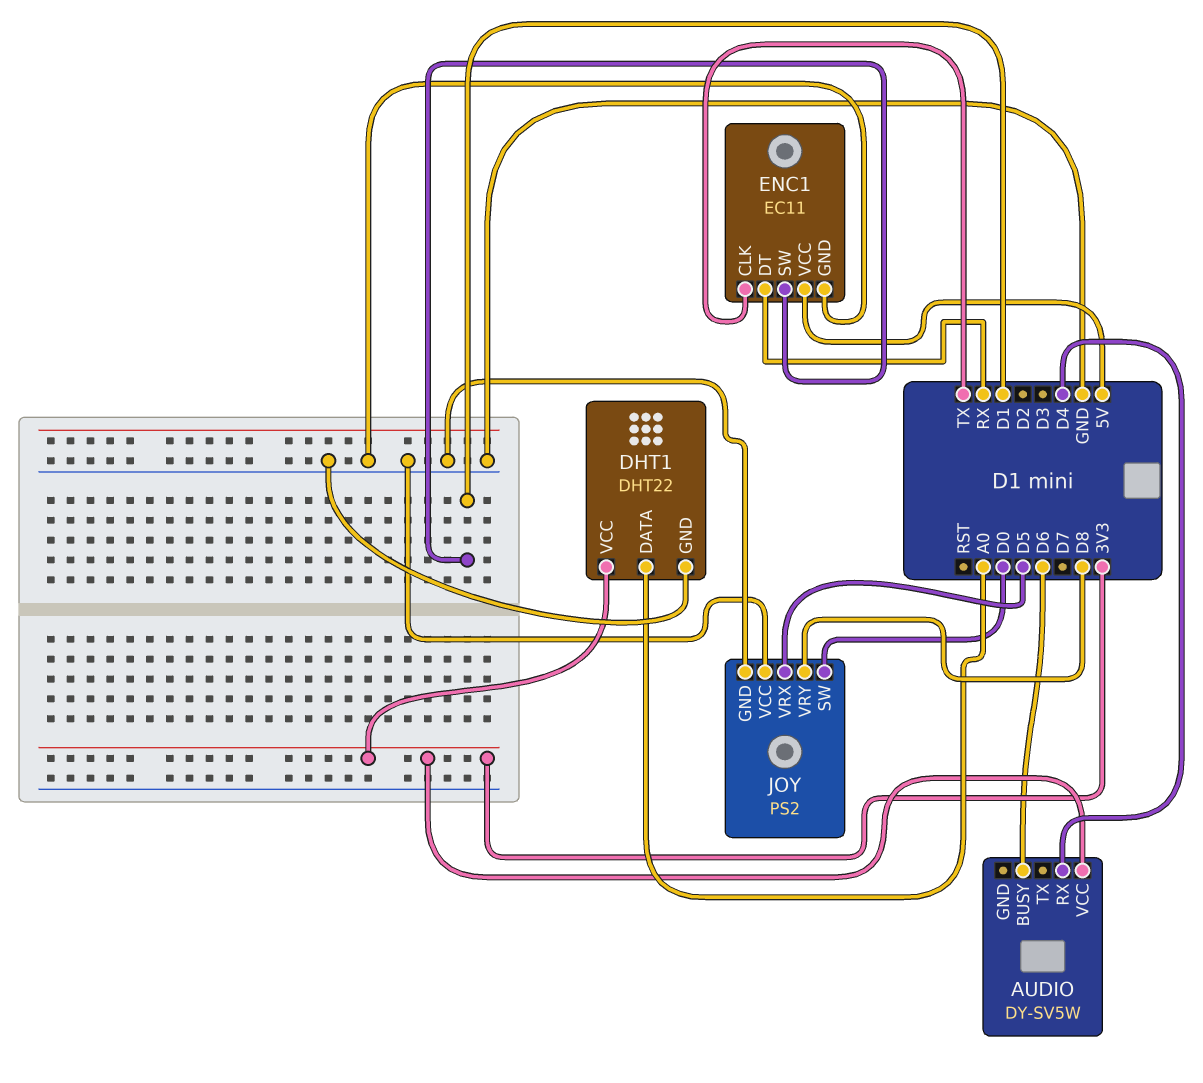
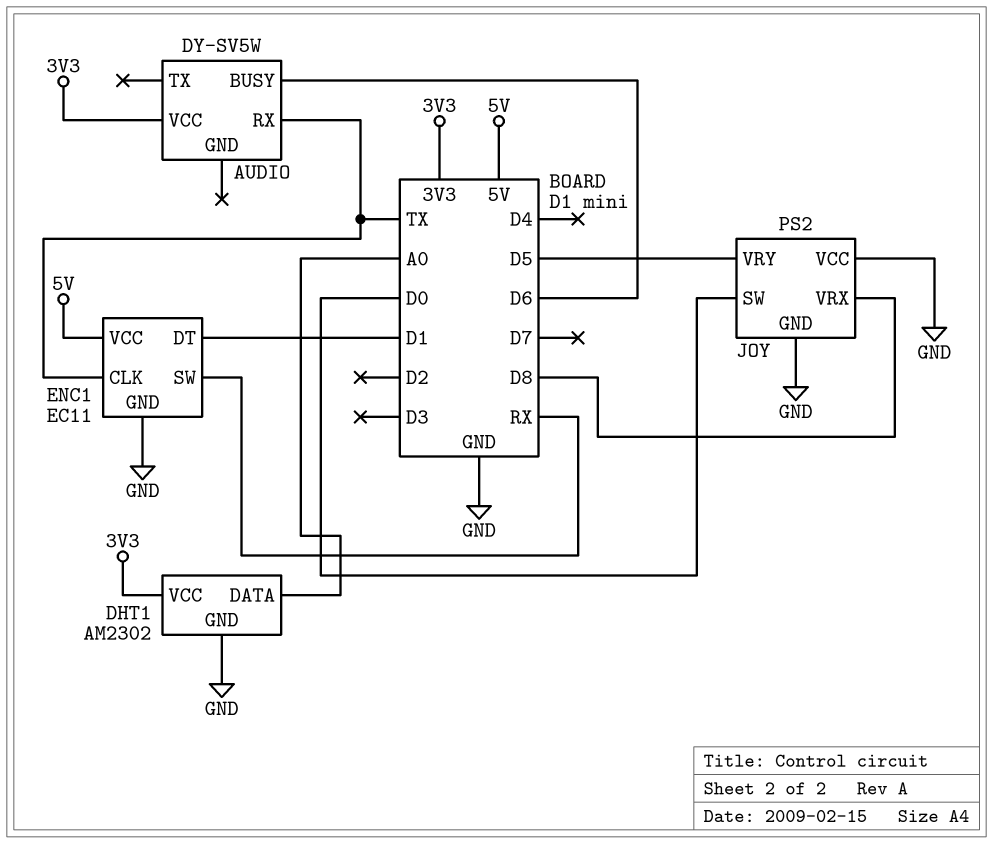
AUDIO pin RX: D4 -> TX
DHT1: DHT22 -> AM2302
ENC1 pin DT: RX -> D1
ENC1 pin SW: D1 -> RX
JOY pin VRX: D5 -> D8
JOY pin VRY: D8 -> D5

